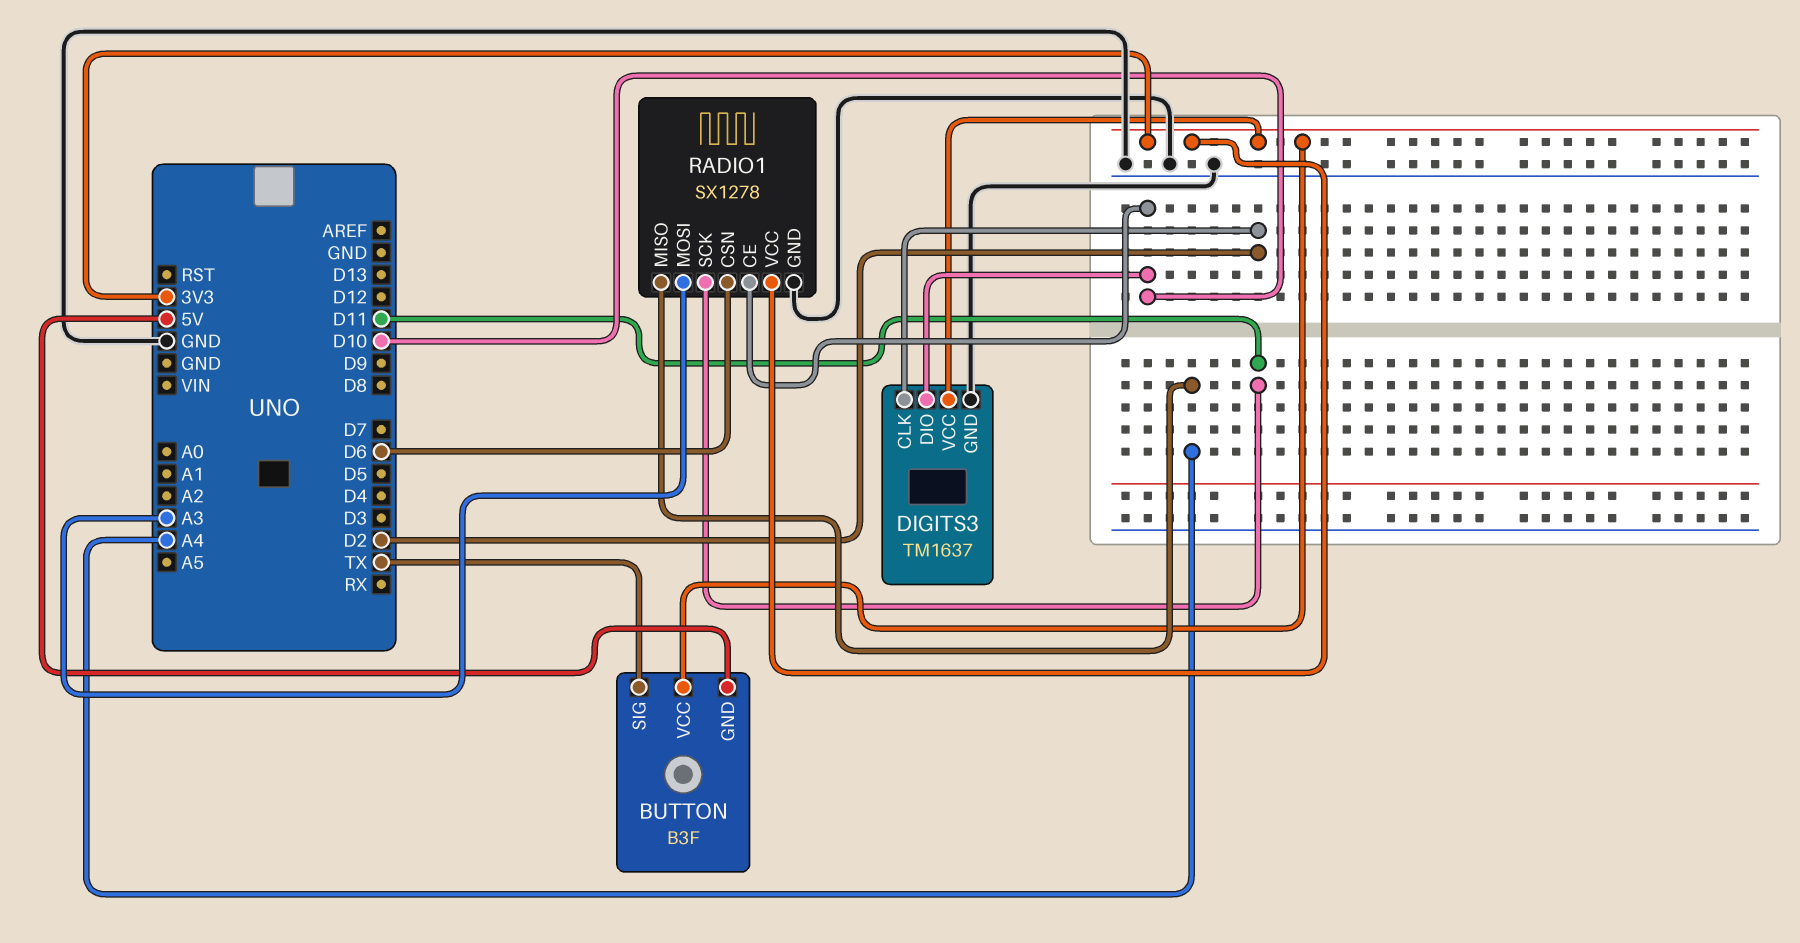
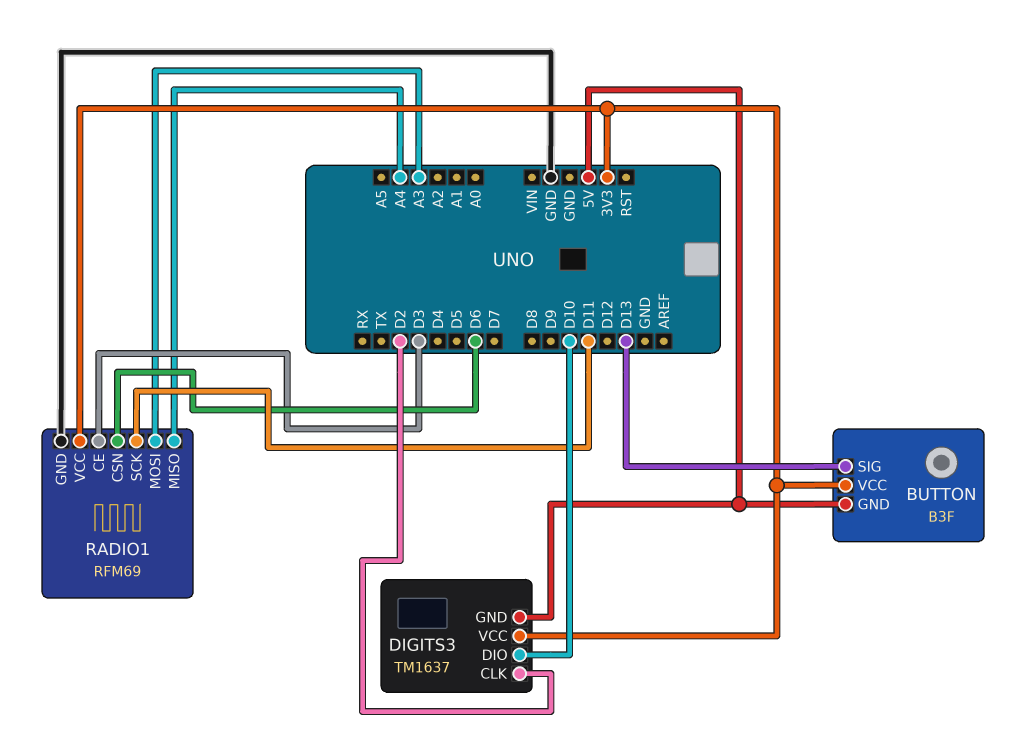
BUTTON pin SIG: TX -> D13
DIGITS3 pin GND: GND -> 5V
RADIO1: SX1278 -> RFM69
RADIO1 pin CE: D10 -> D3

